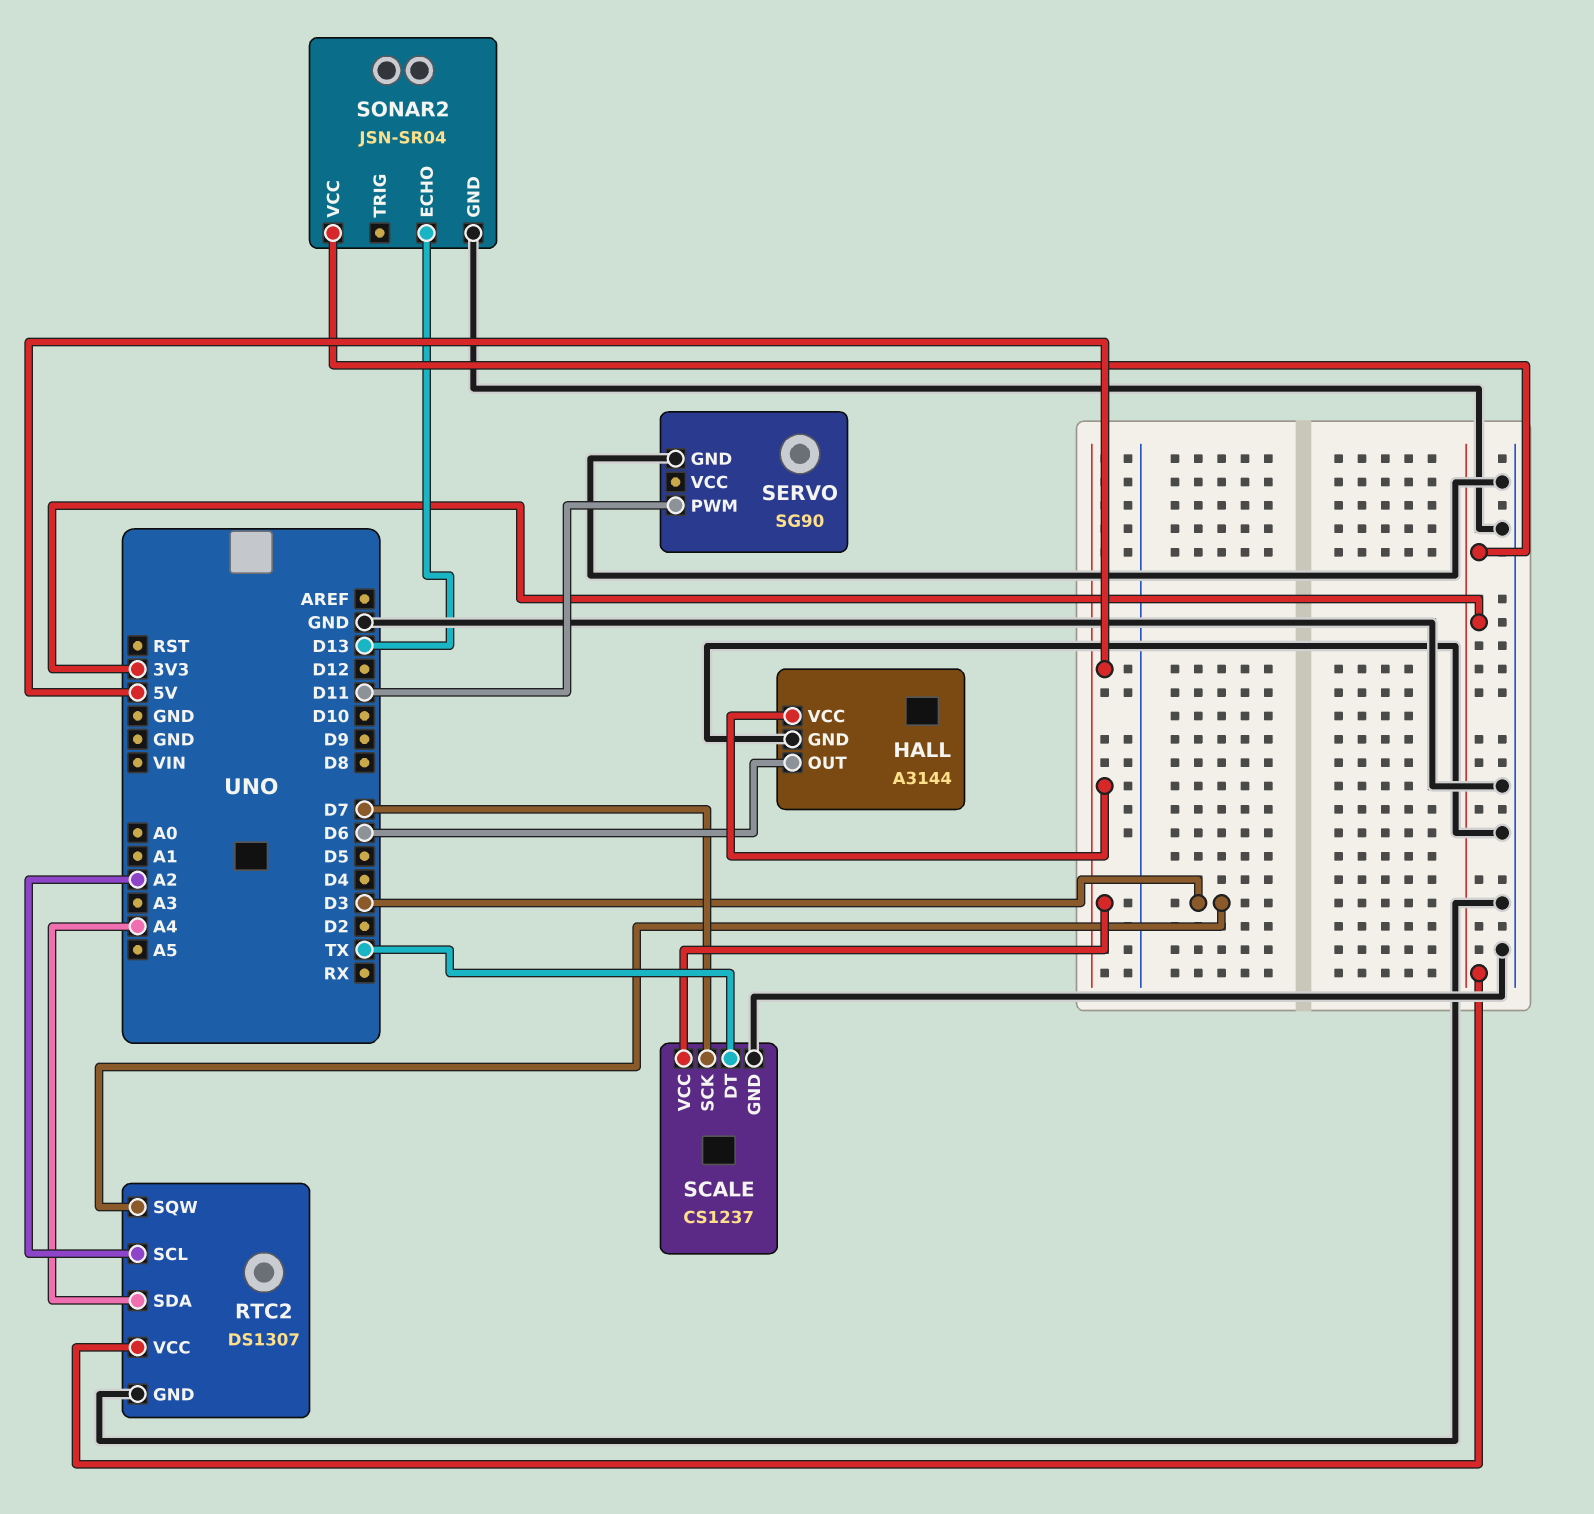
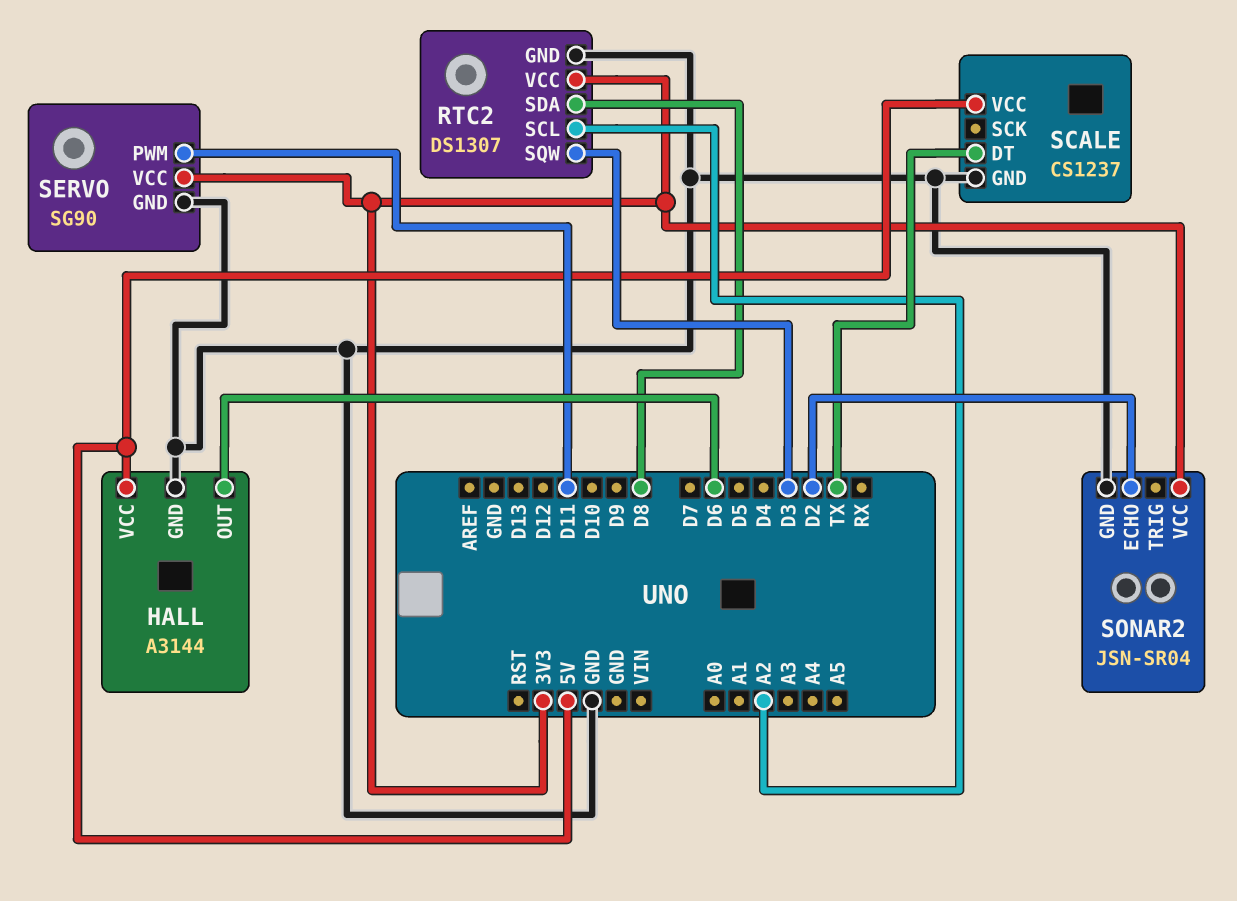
RTC2 pin SDA: A4 -> D8
SCALE pin SCK: D7 -> none
SERVO pin VCC: none -> 3V3
SONAR2 pin ECHO: D13 -> D2

